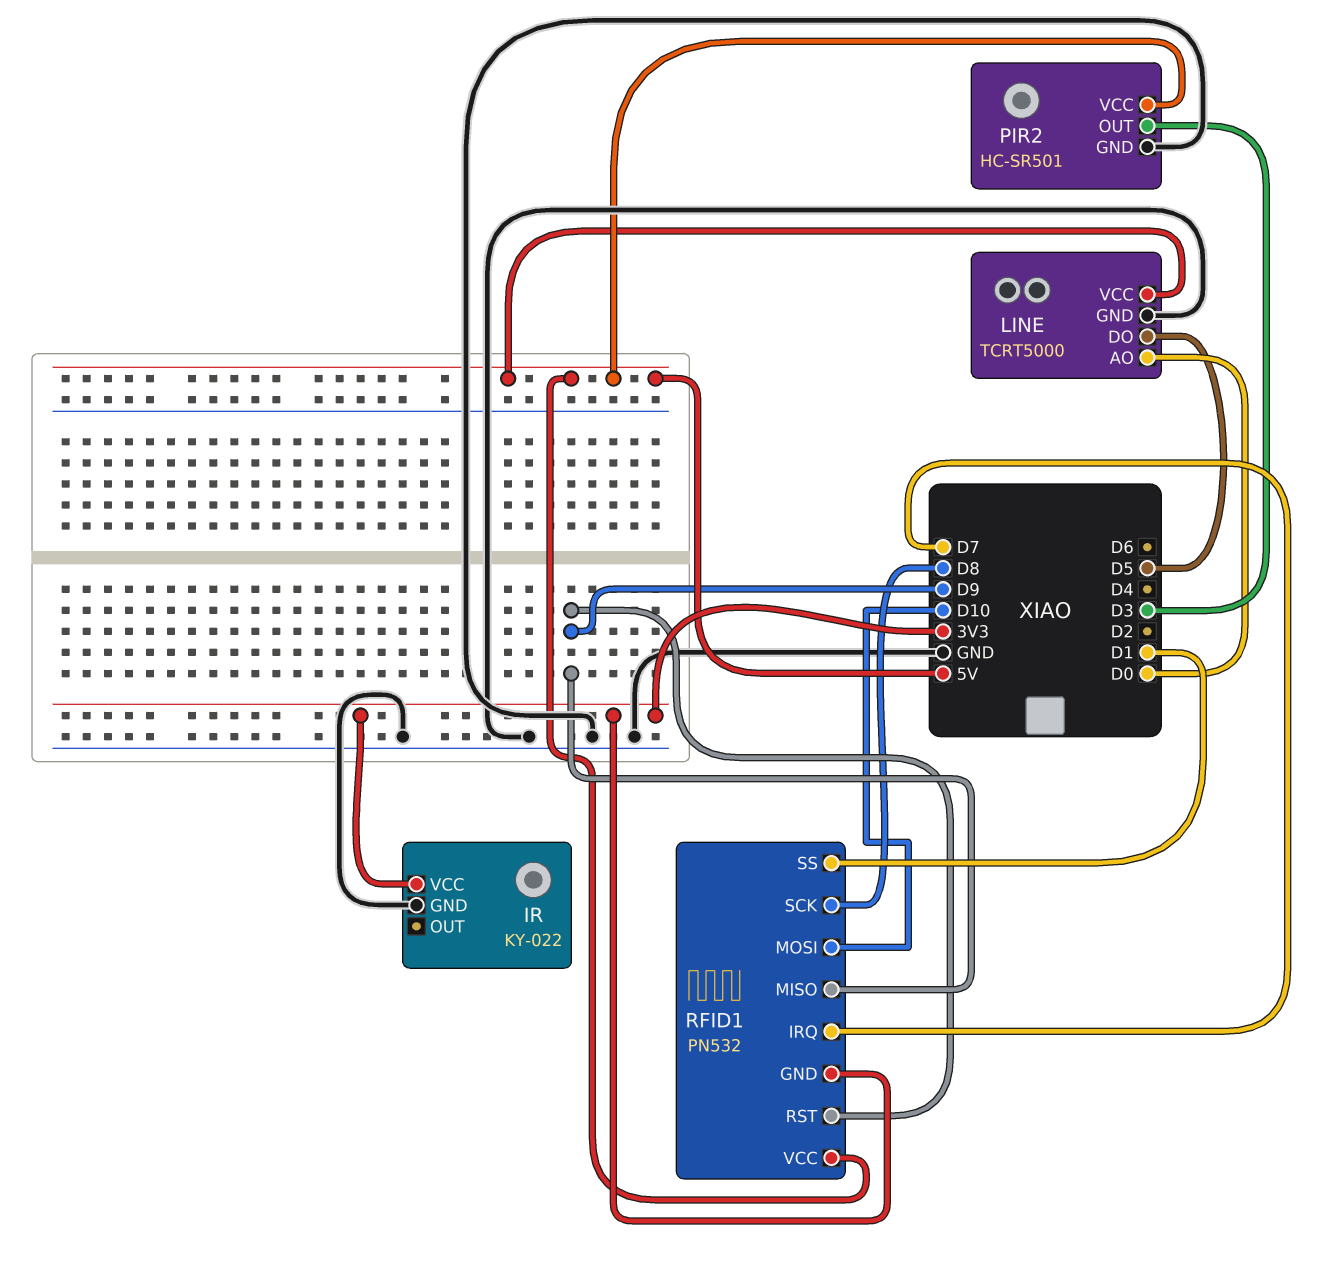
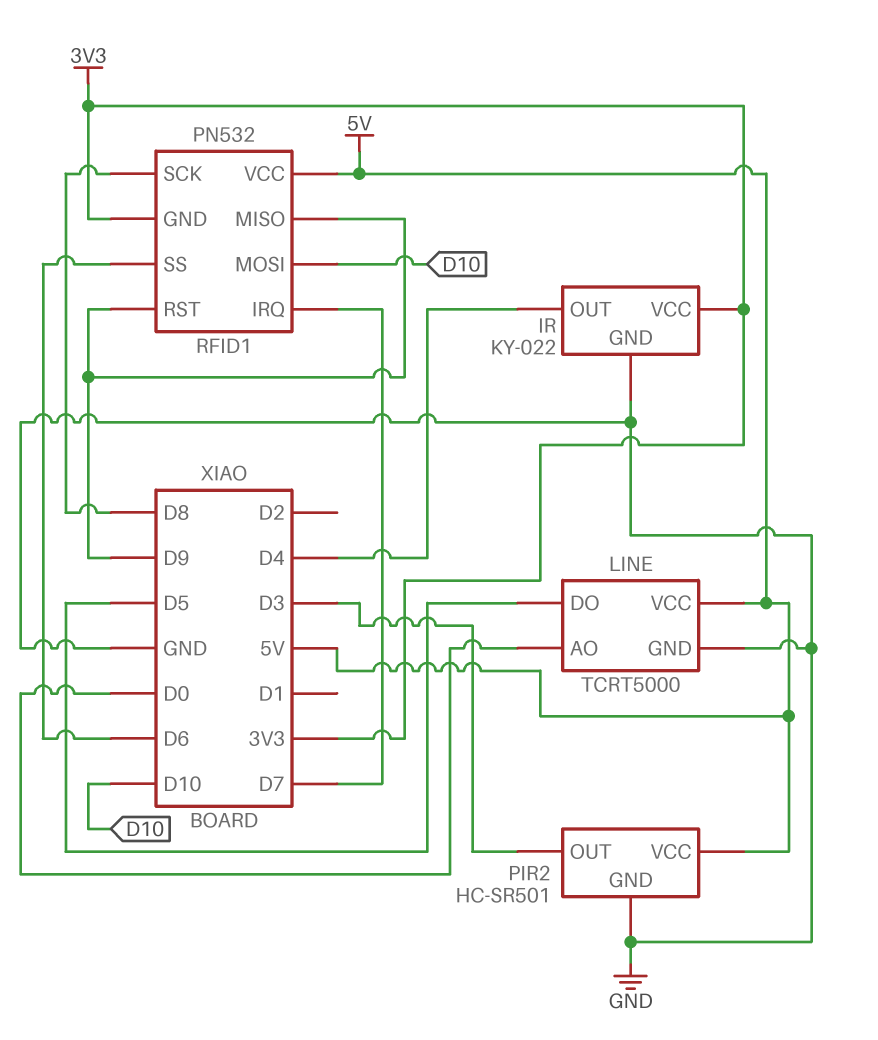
IR pin OUT: none -> D4
RFID1 pin SS: D1 -> D6

